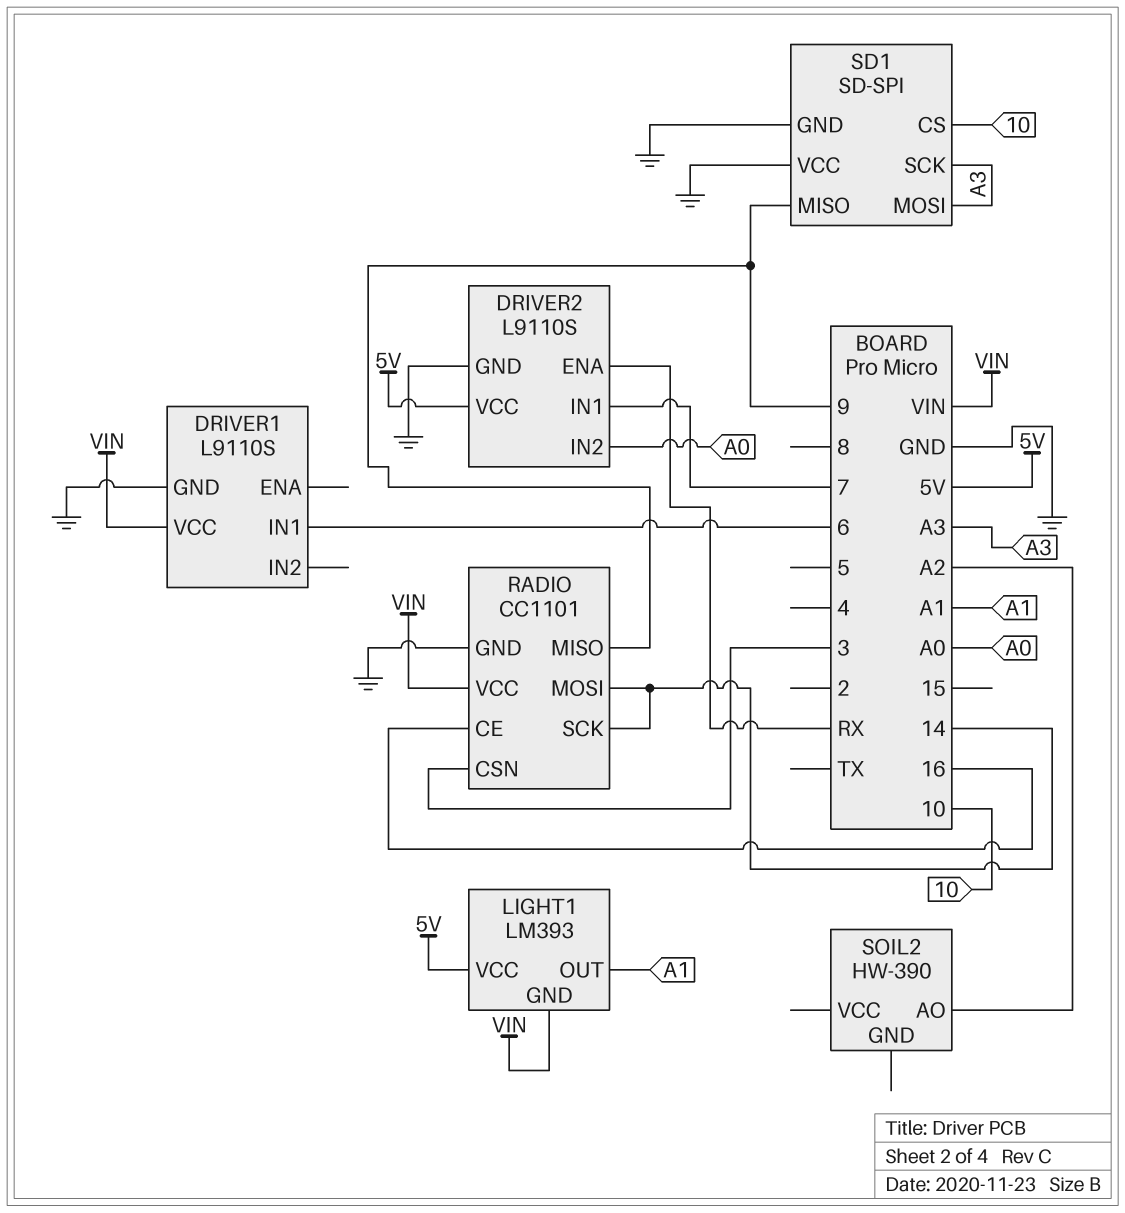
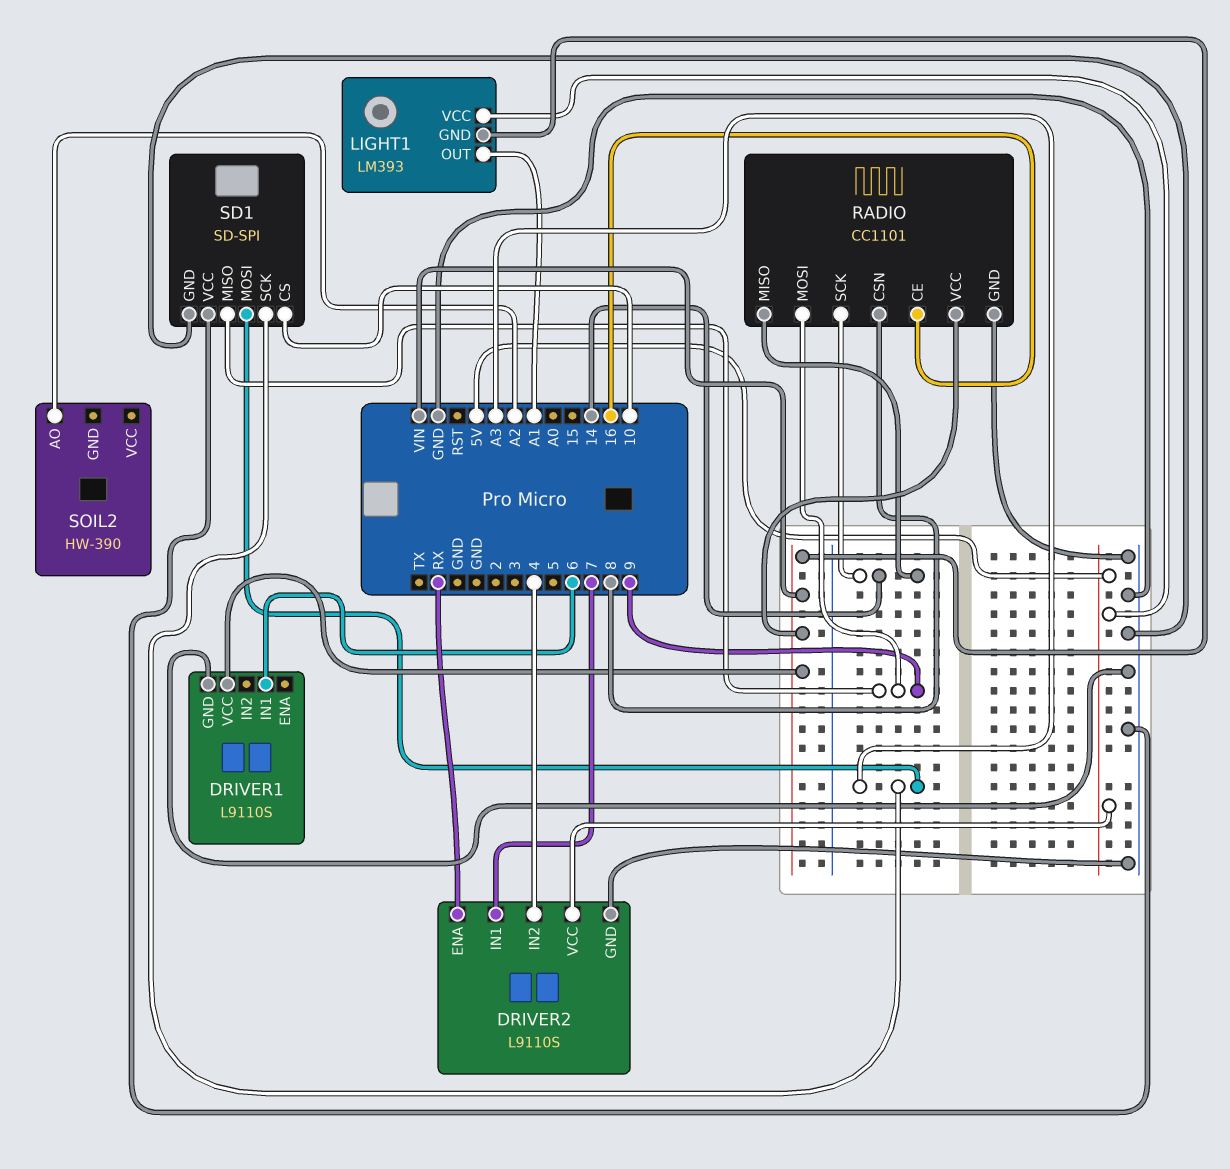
DRIVER2 pin IN2: A0 -> 4
RADIO pin CSN: 3 -> 8
RADIO pin MISO: 9 -> 14
RADIO pin MOSI: 14 -> 9

